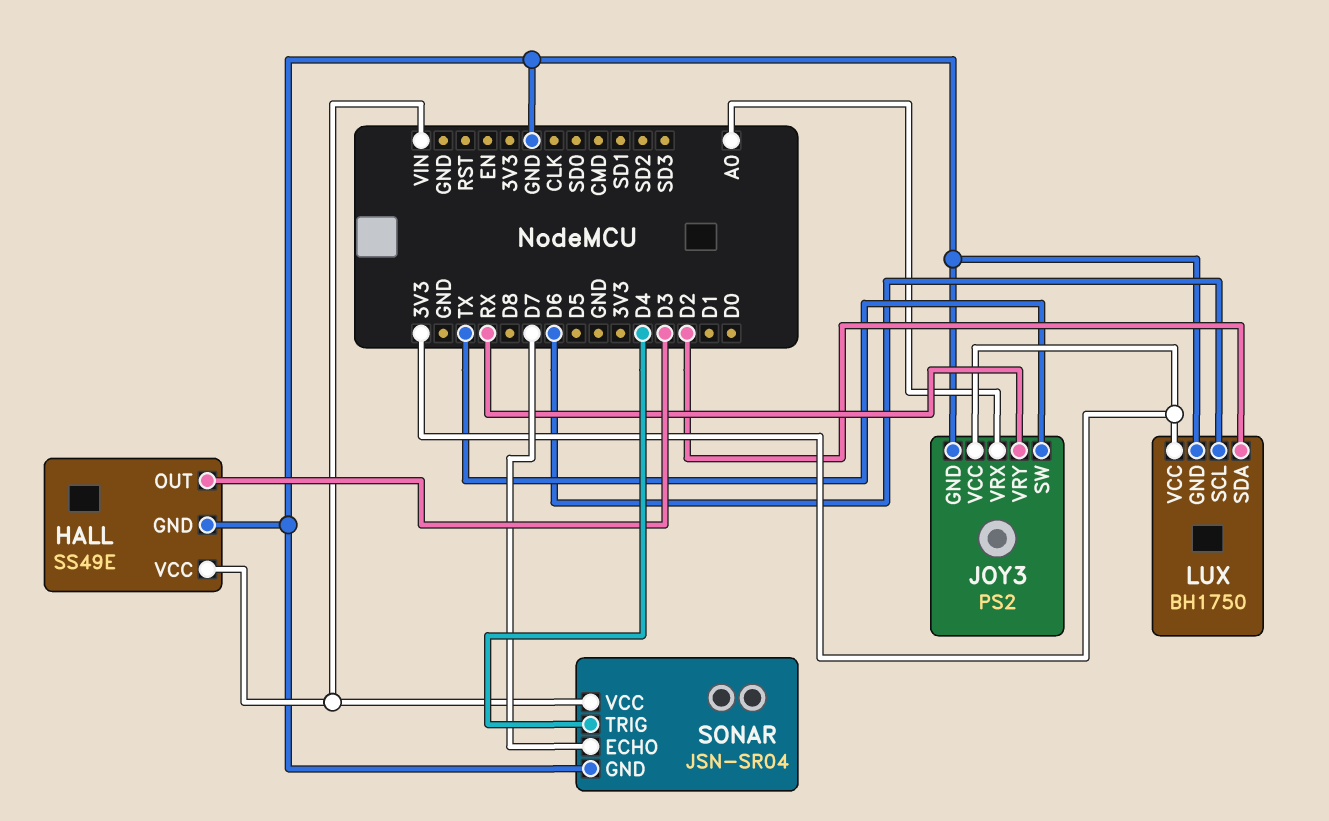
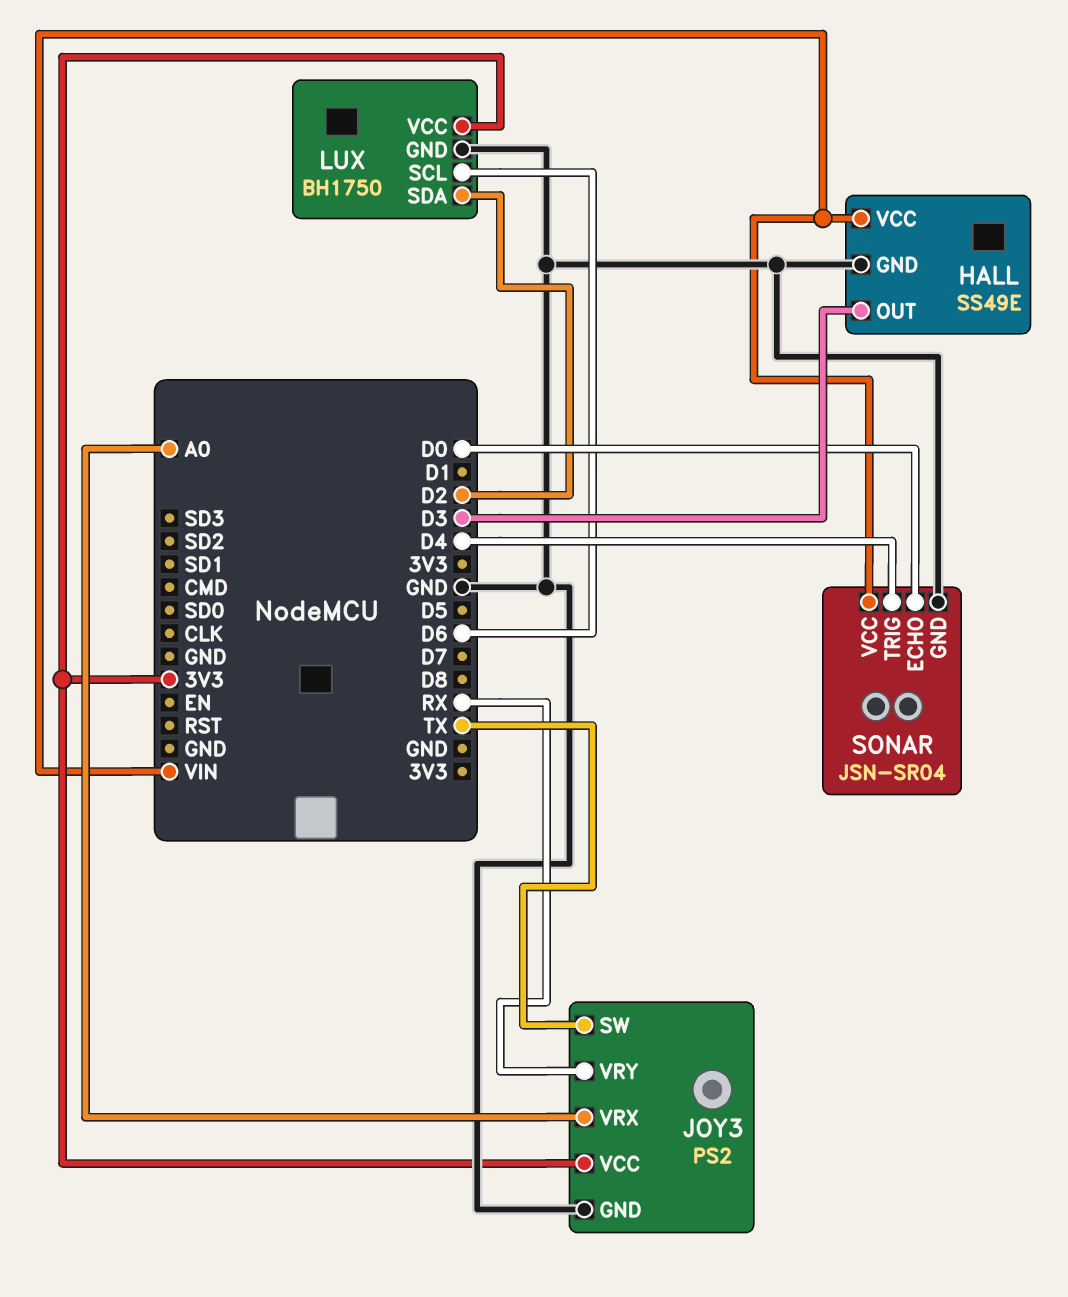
SONAR pin ECHO: D7 -> D0

